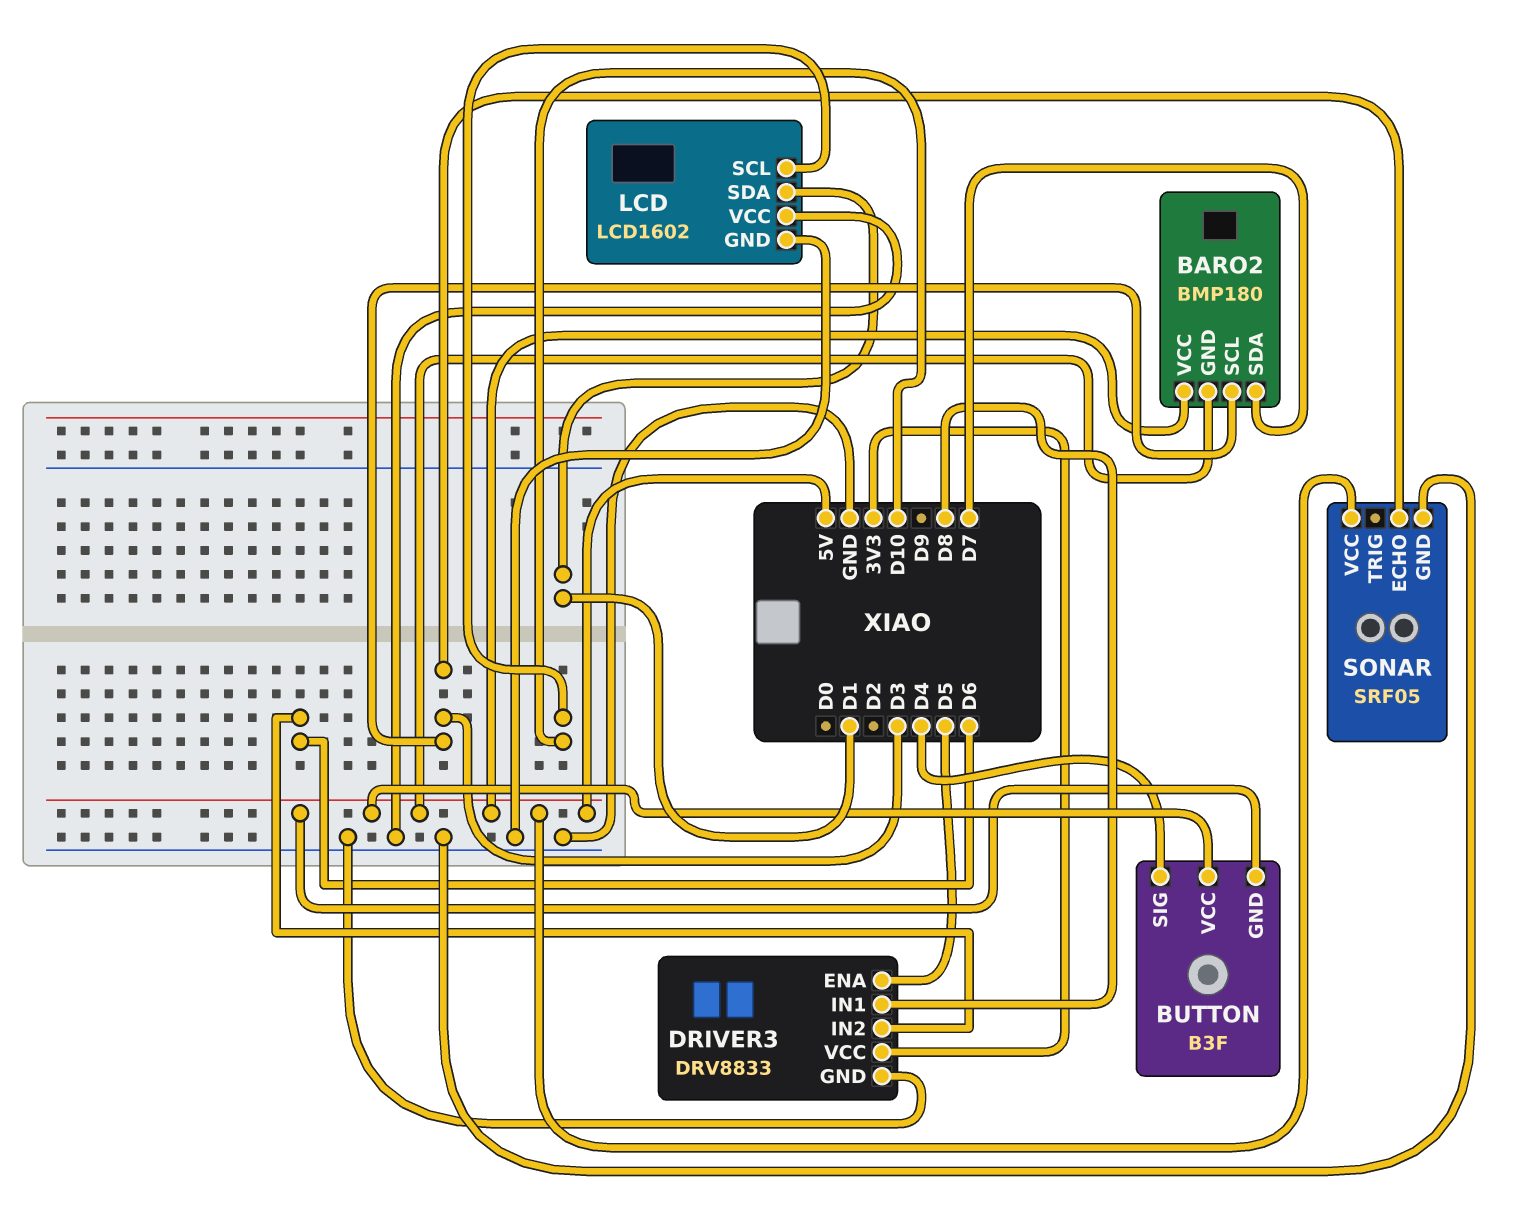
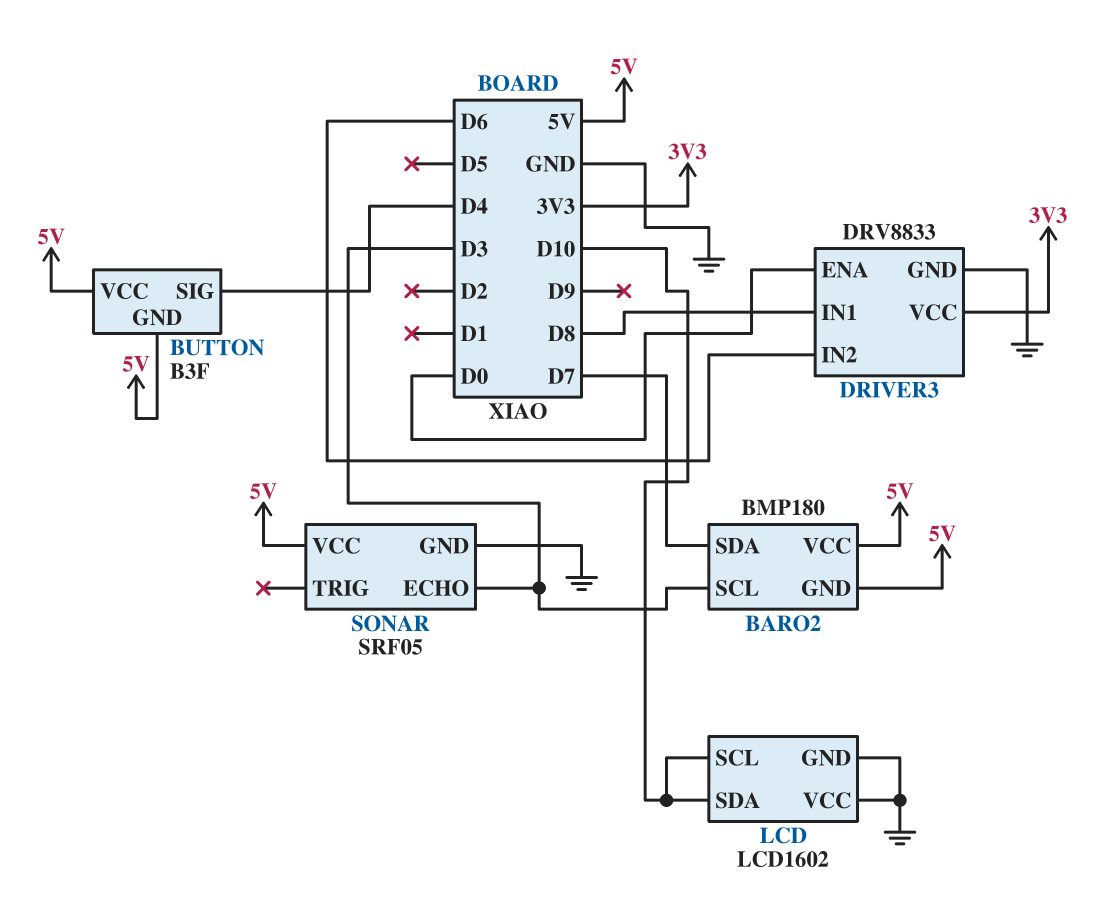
DRIVER3 pin ENA: D5 -> D0
LCD pin SDA: D1 -> D10

